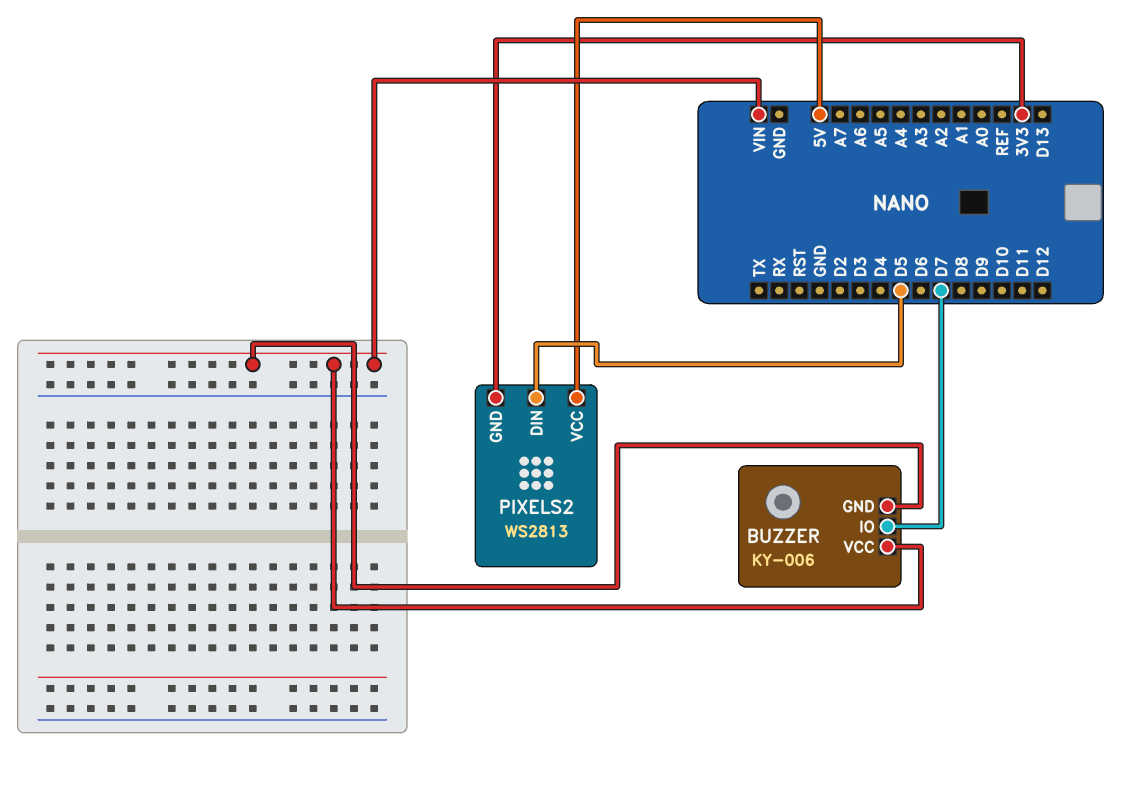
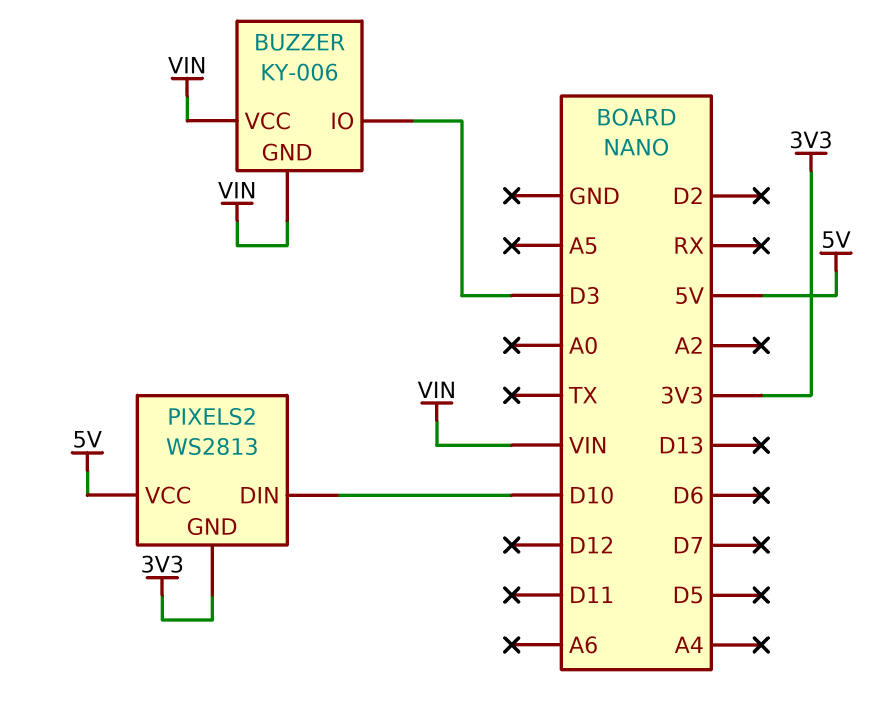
BUZZER pin IO: D7 -> D3
PIXELS2 pin DIN: D5 -> D10

